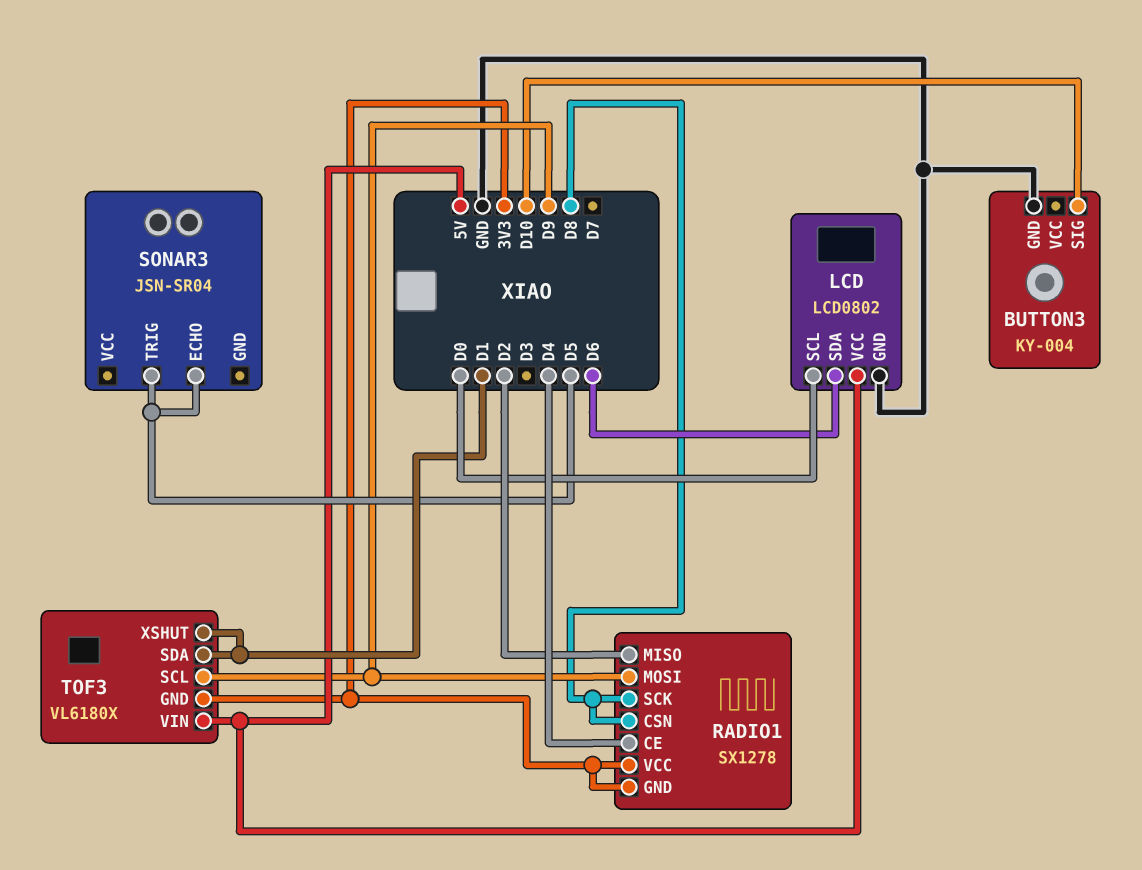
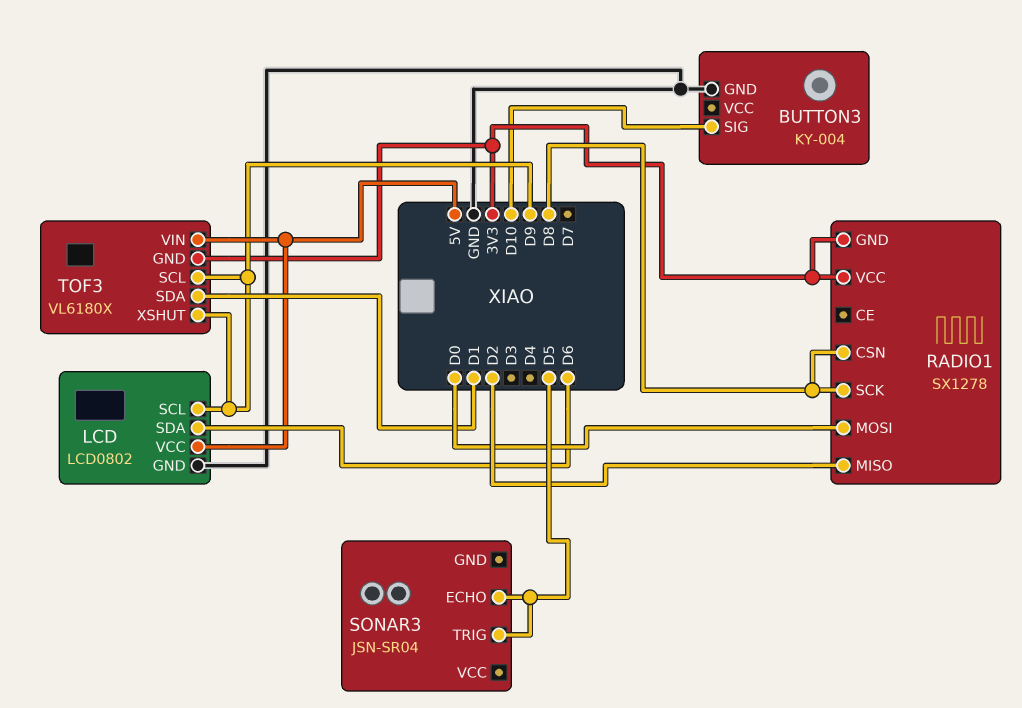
LCD pin SCL: D0 -> D9
RADIO1 pin CE: D4 -> none
RADIO1 pin MOSI: D9 -> D0
TOF3 pin XSHUT: D1 -> D9

